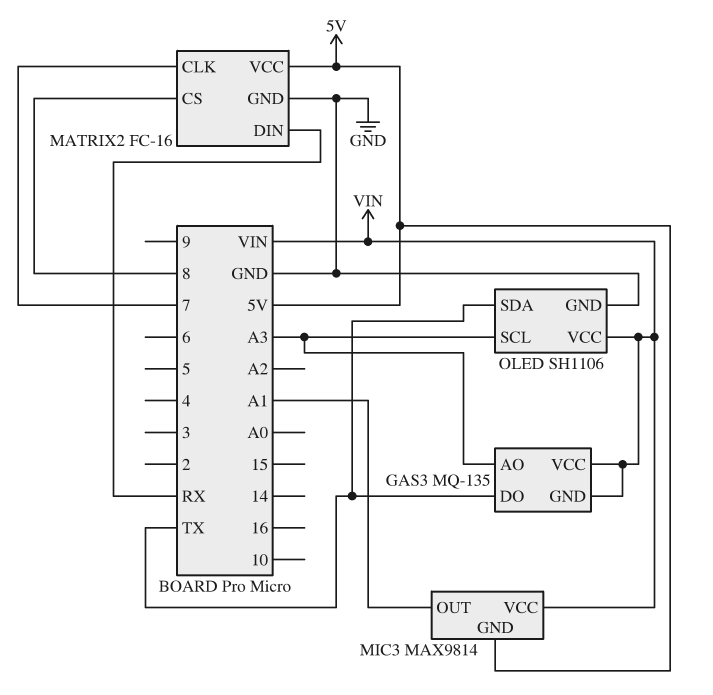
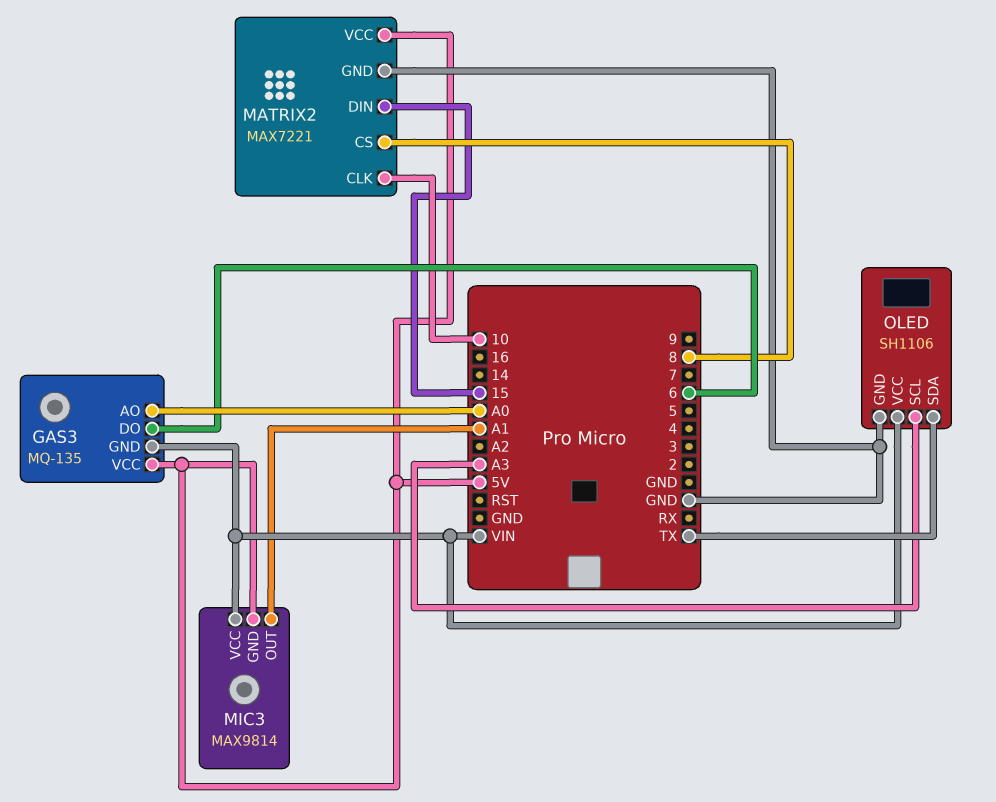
GAS3 pin AO: A3 -> A0
GAS3 pin DO: TX -> 6
GAS3 pin VCC: VIN -> 5V
MATRIX2: FC-16 -> MAX7221
MATRIX2 pin CLK: 7 -> 10
MATRIX2 pin DIN: RX -> 15

